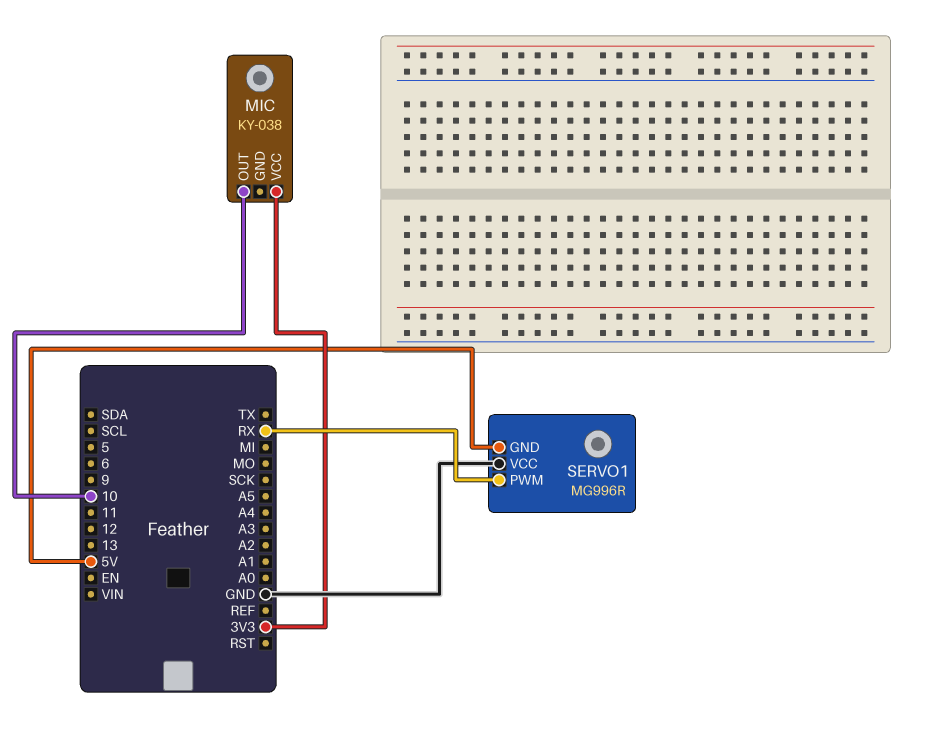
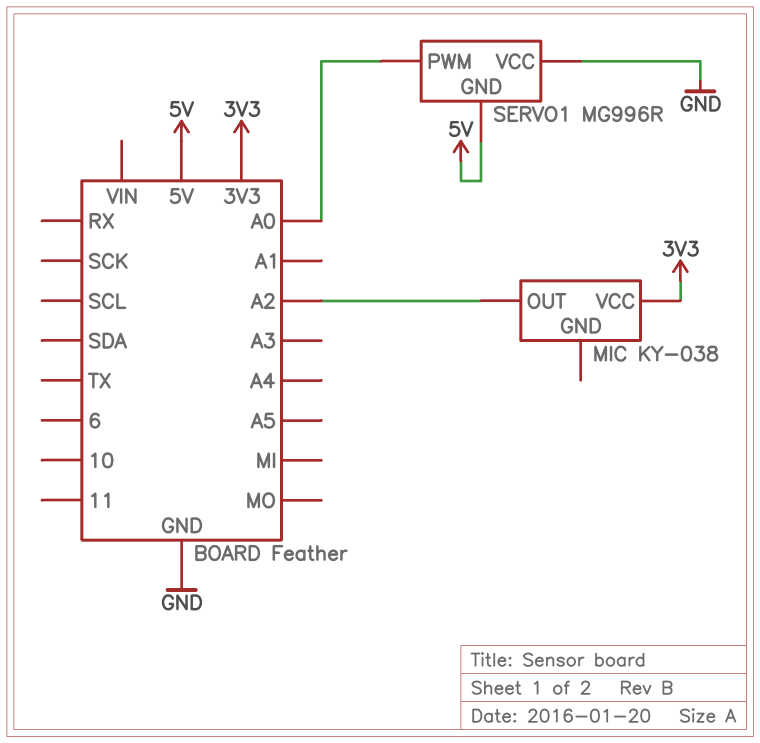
MIC pin OUT: 10 -> A2
SERVO1 pin PWM: RX -> A0

